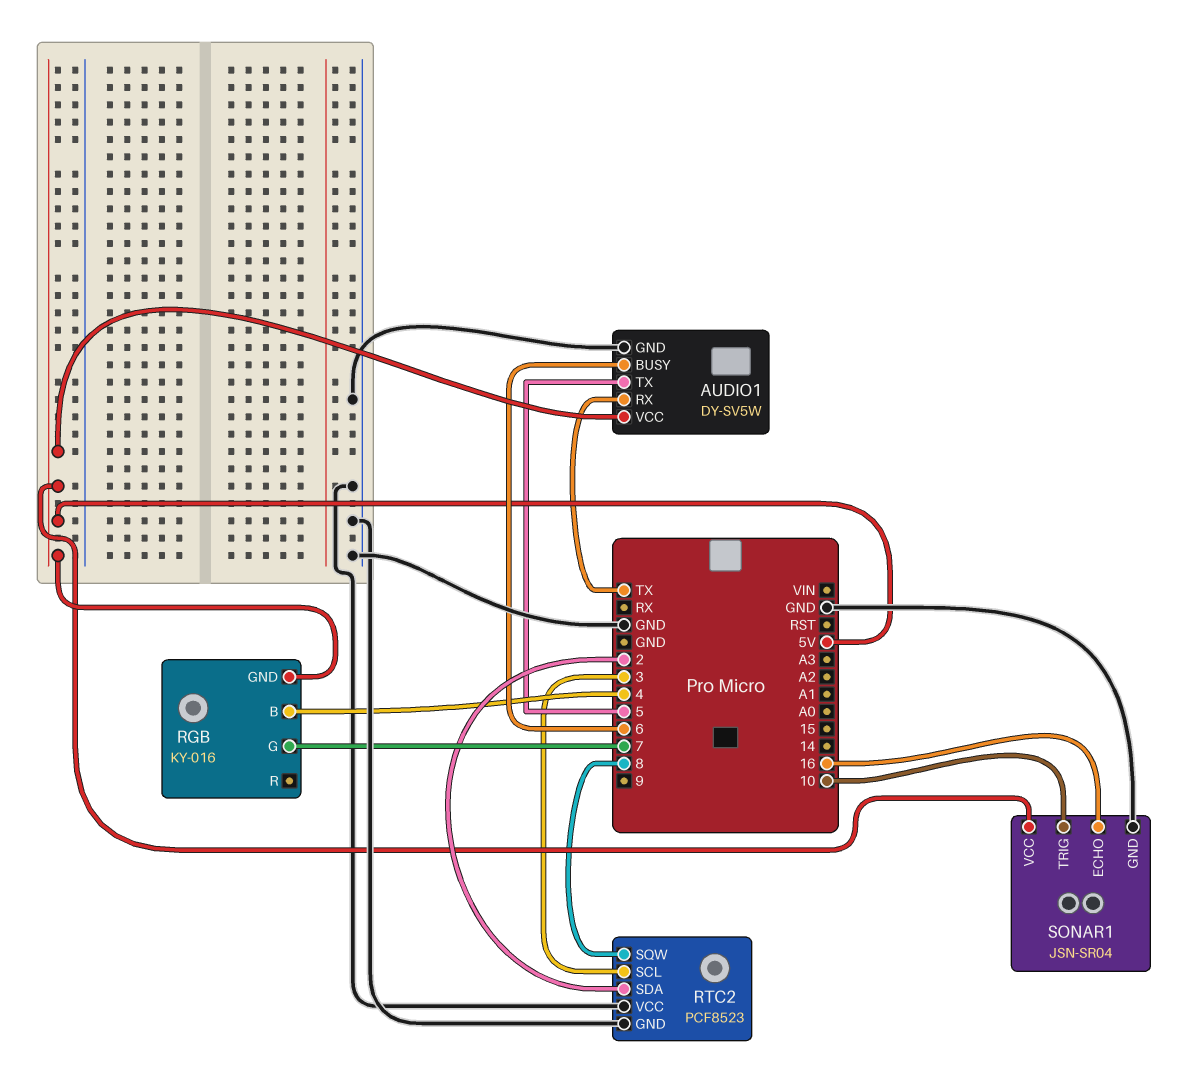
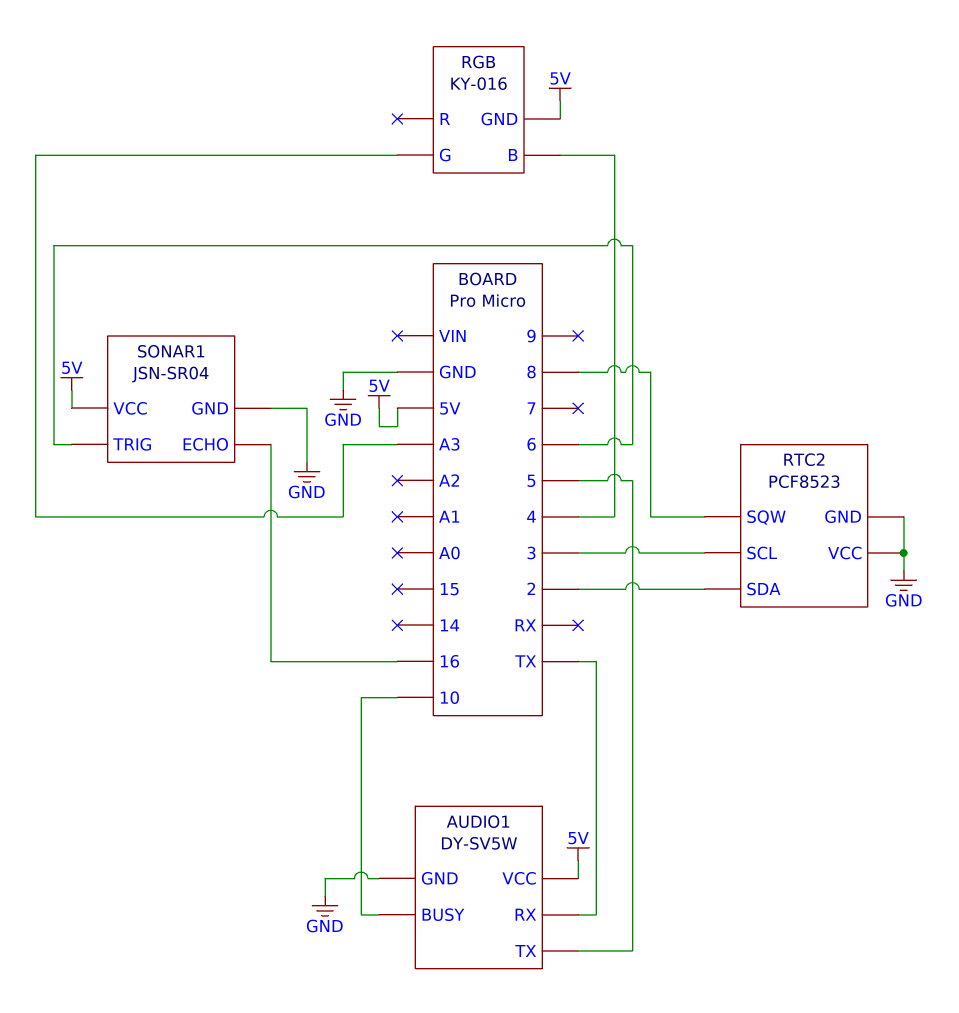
AUDIO1 pin BUSY: 6 -> 10
RGB pin G: 7 -> A3
SONAR1 pin TRIG: 10 -> 6

